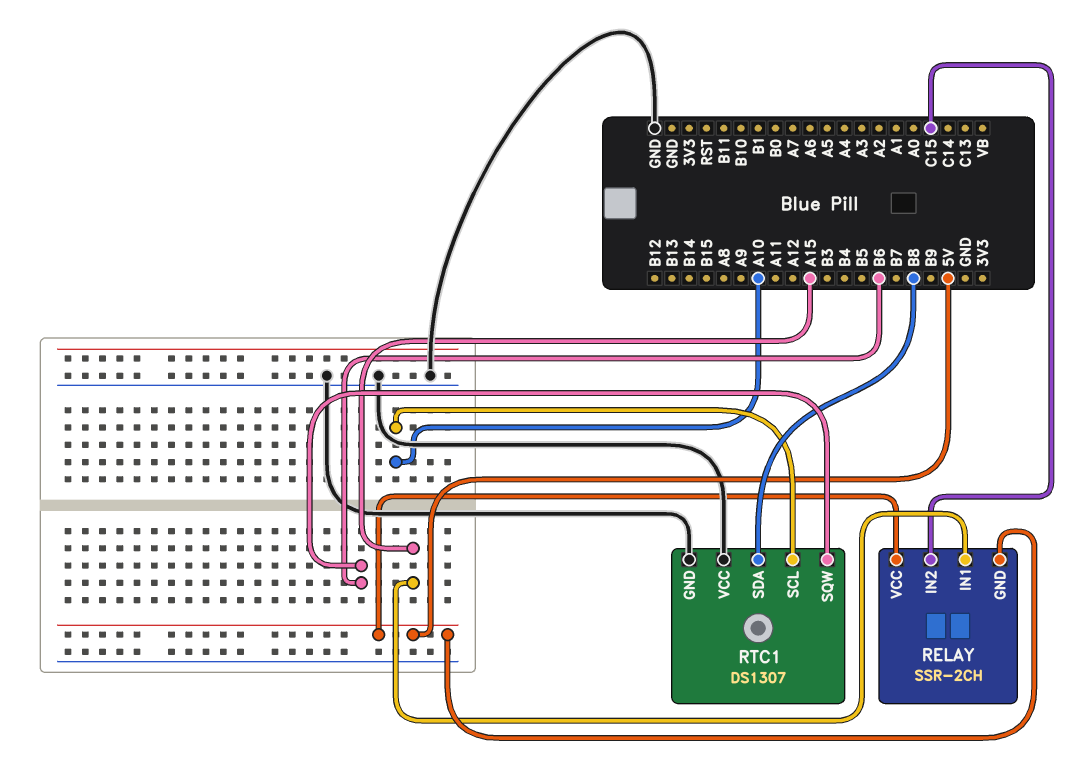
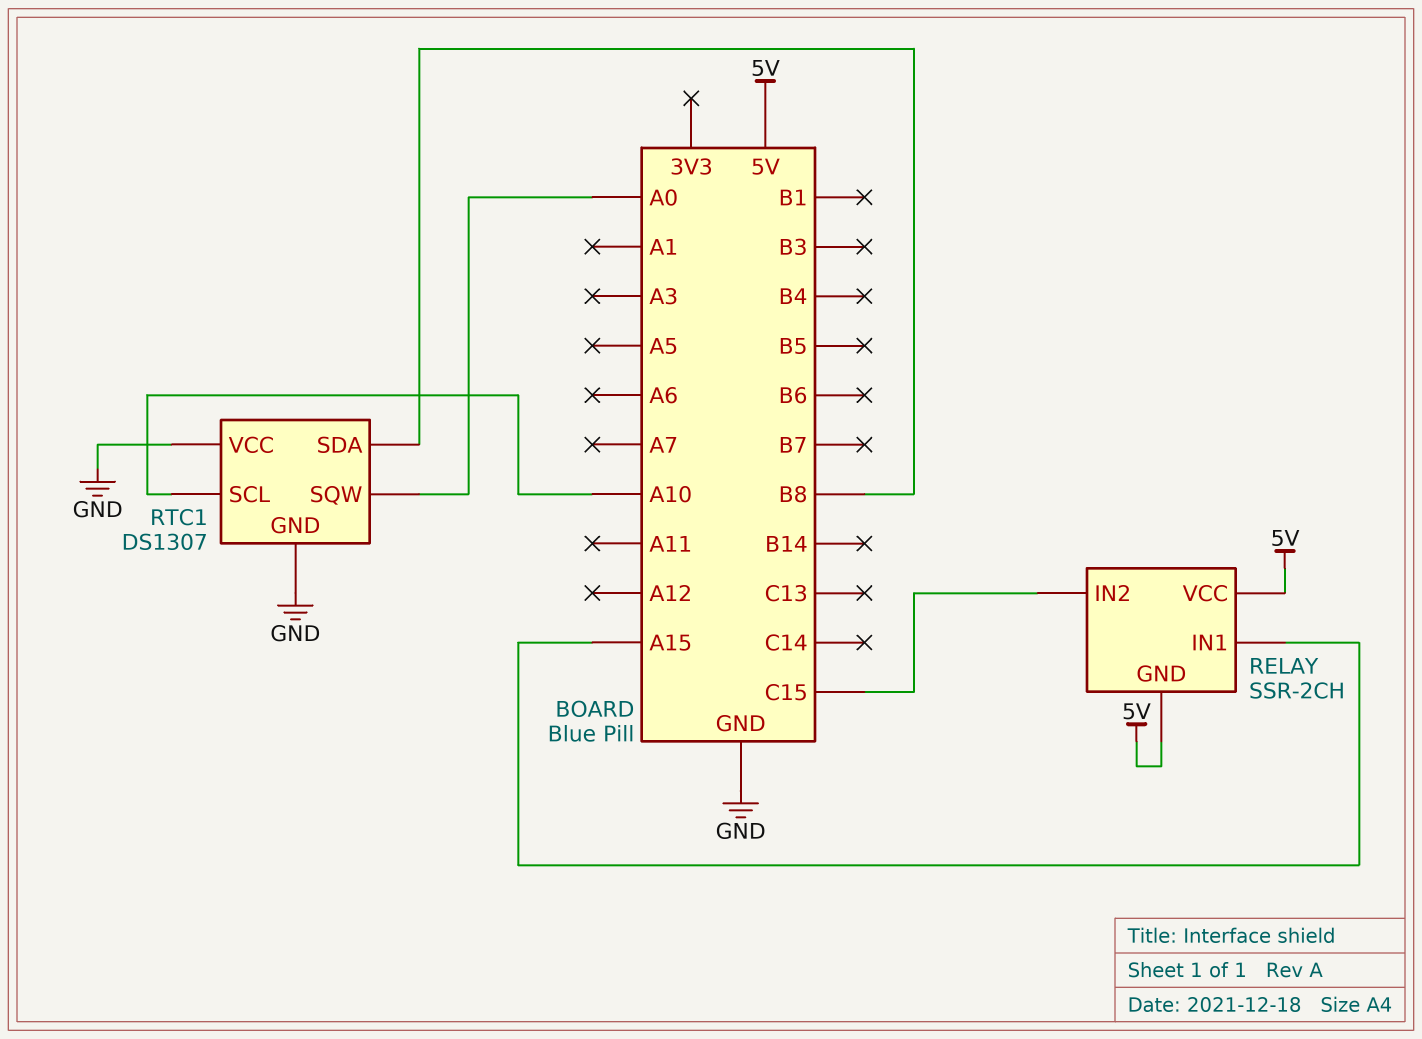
RTC1 pin SQW: B6 -> A0

